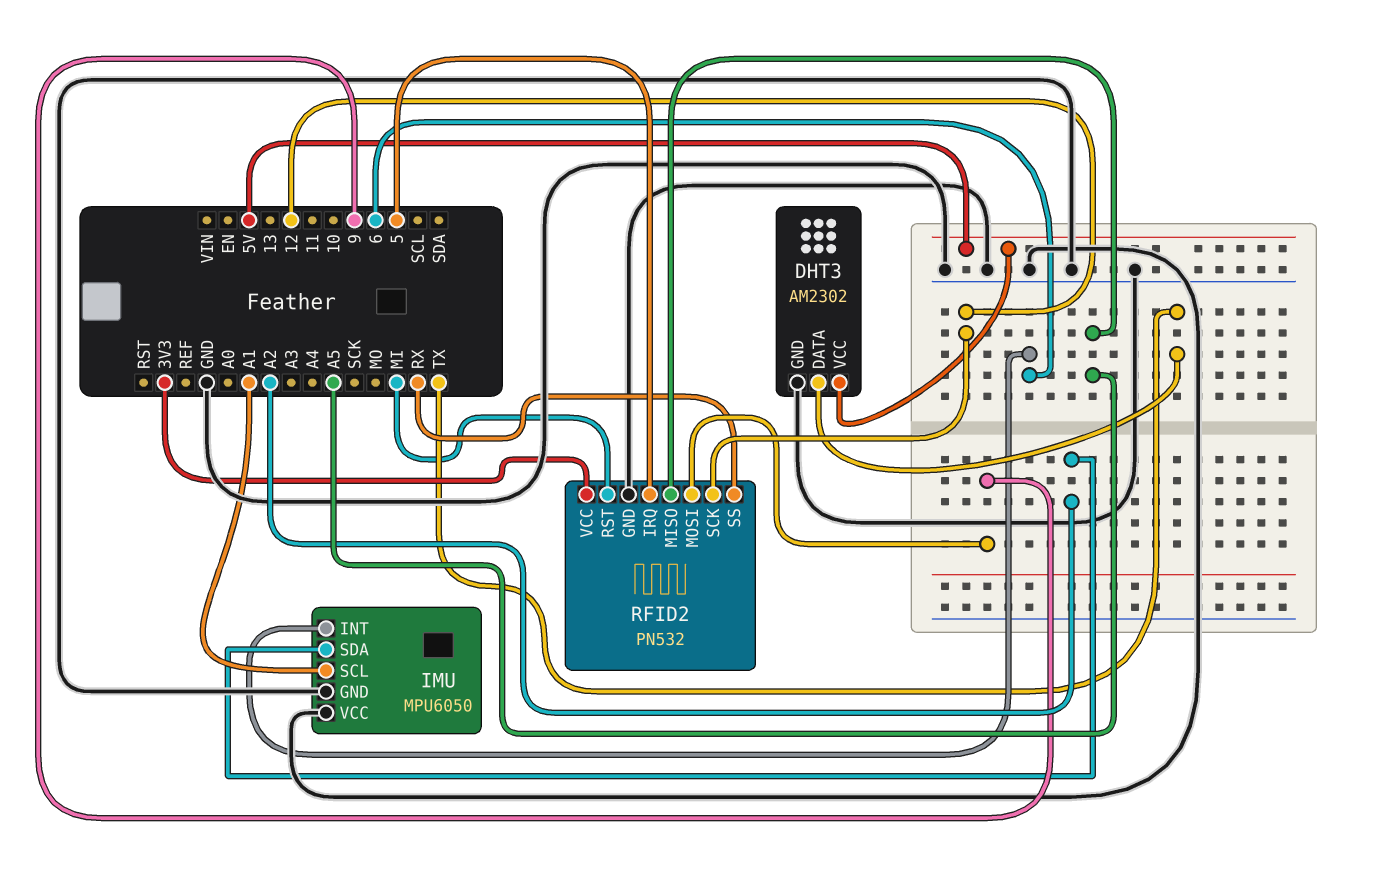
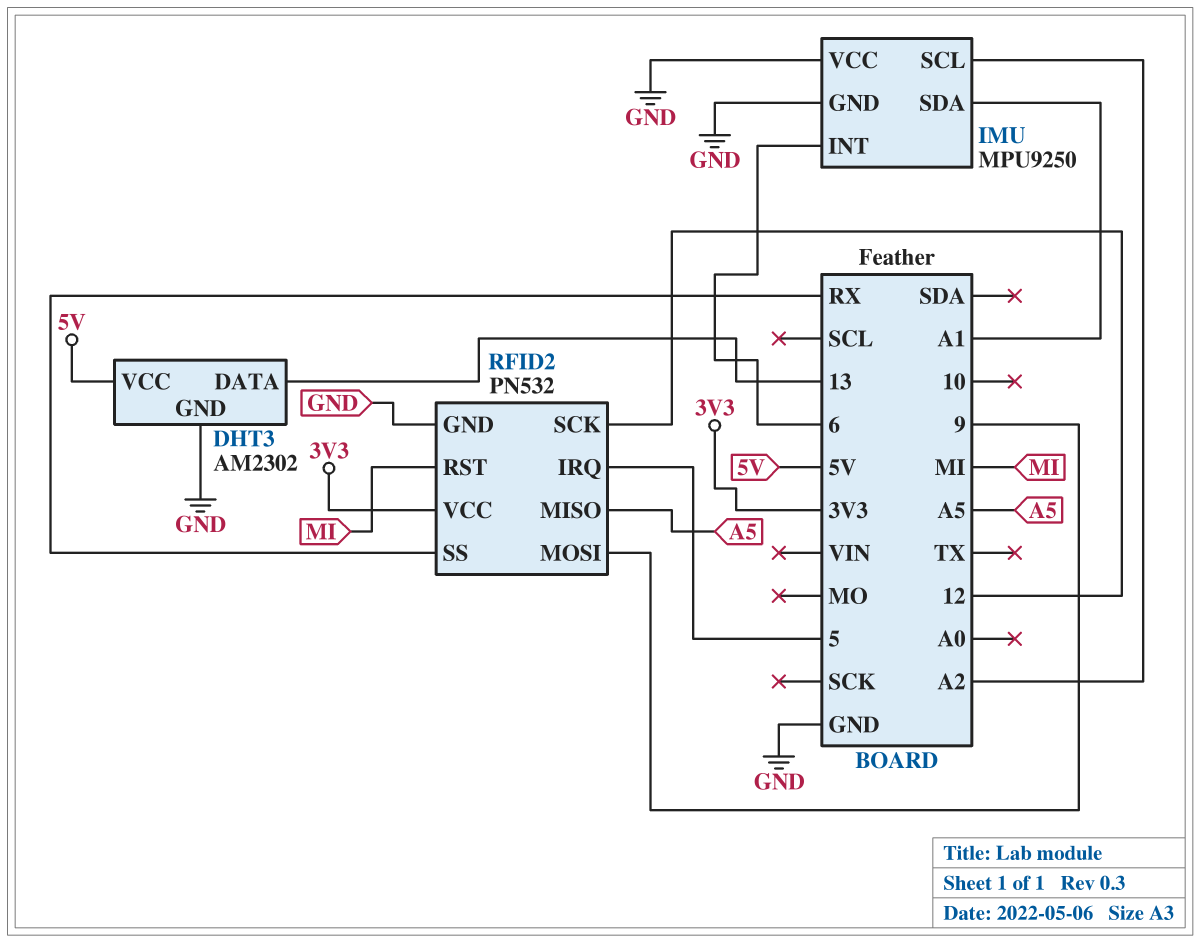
DHT3 pin DATA: TX -> 13
IMU: MPU6050 -> MPU9250
IMU pin SCL: A1 -> A2
IMU pin SDA: A2 -> A1

